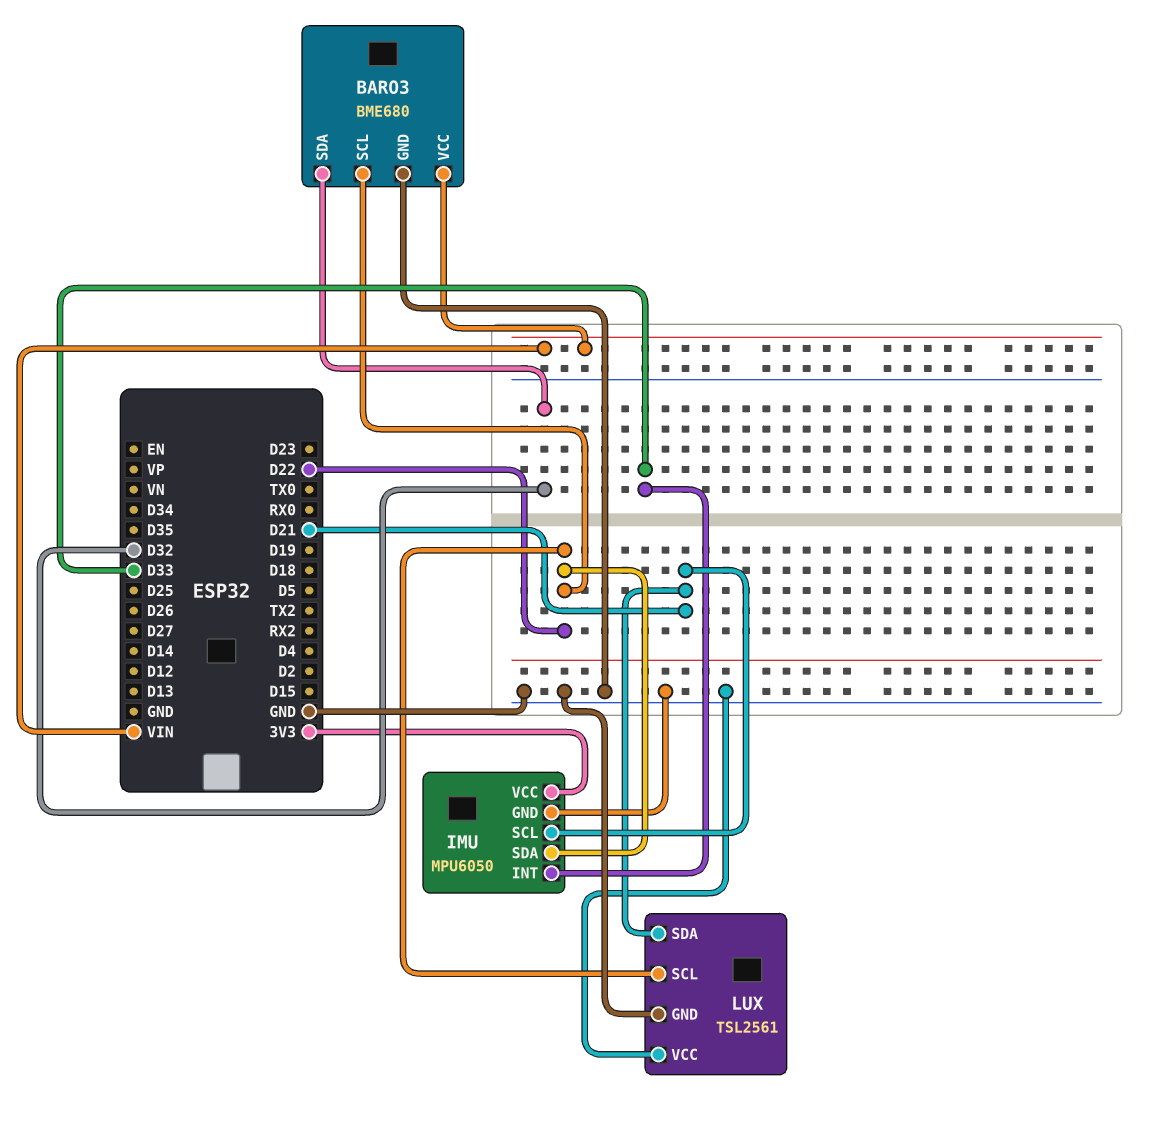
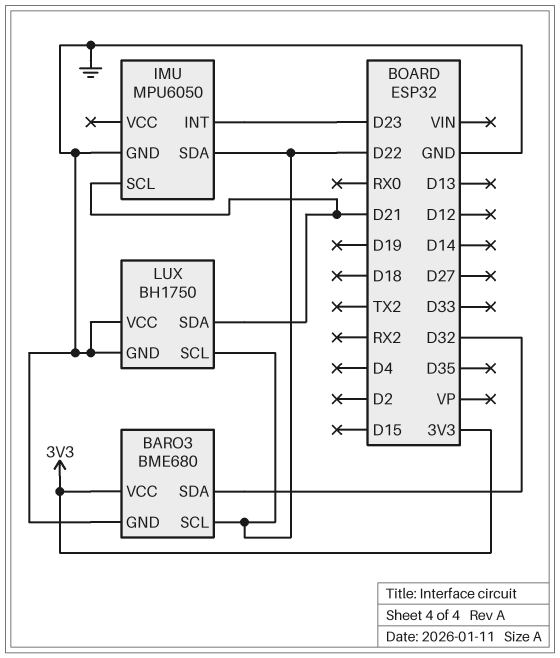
BARO3 pin VCC: VIN -> 3V3
IMU pin INT: D33 -> D23
IMU pin VCC: 3V3 -> none
LUX: TSL2561 -> BH1750

